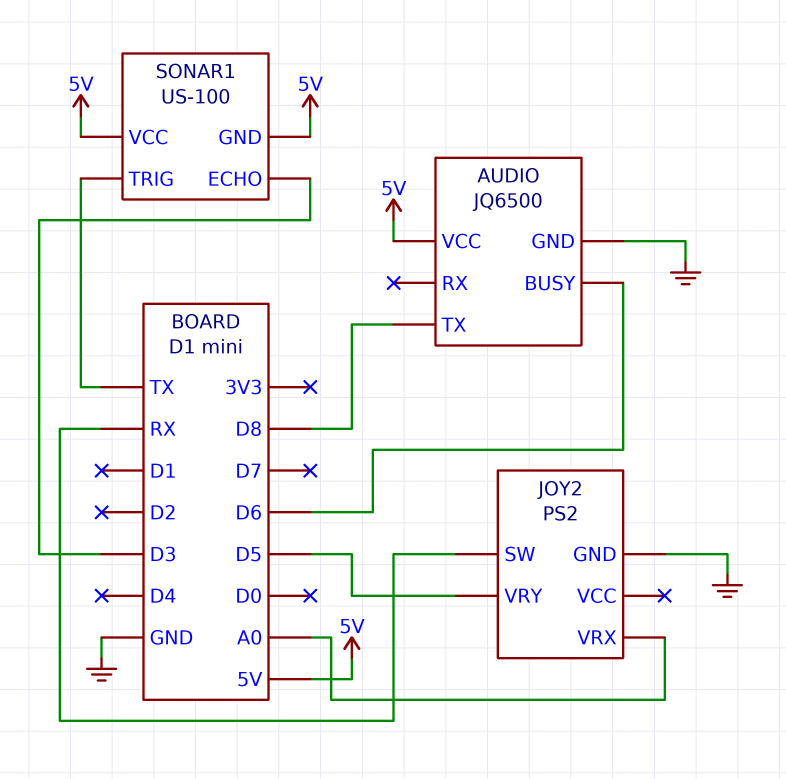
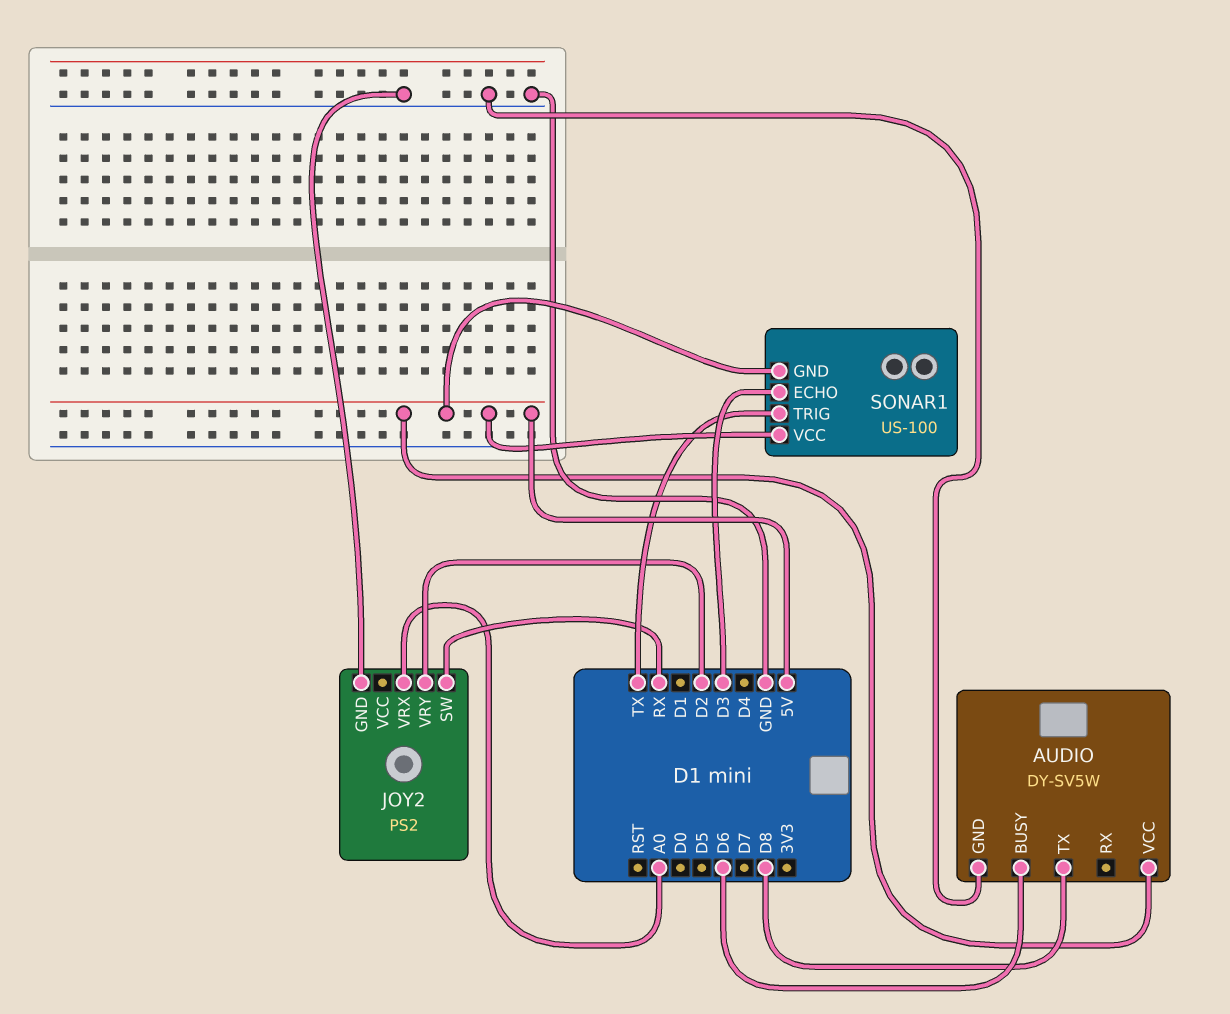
AUDIO: JQ6500 -> DY-SV5W
JOY2 pin VRY: D5 -> D2

